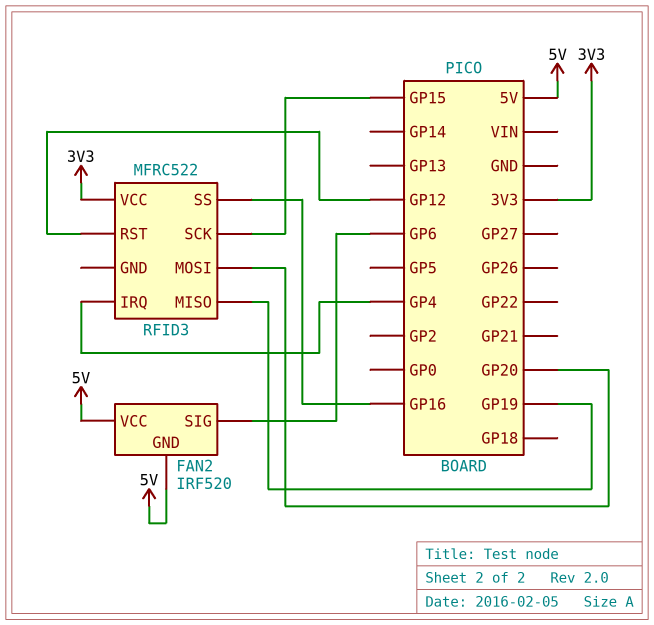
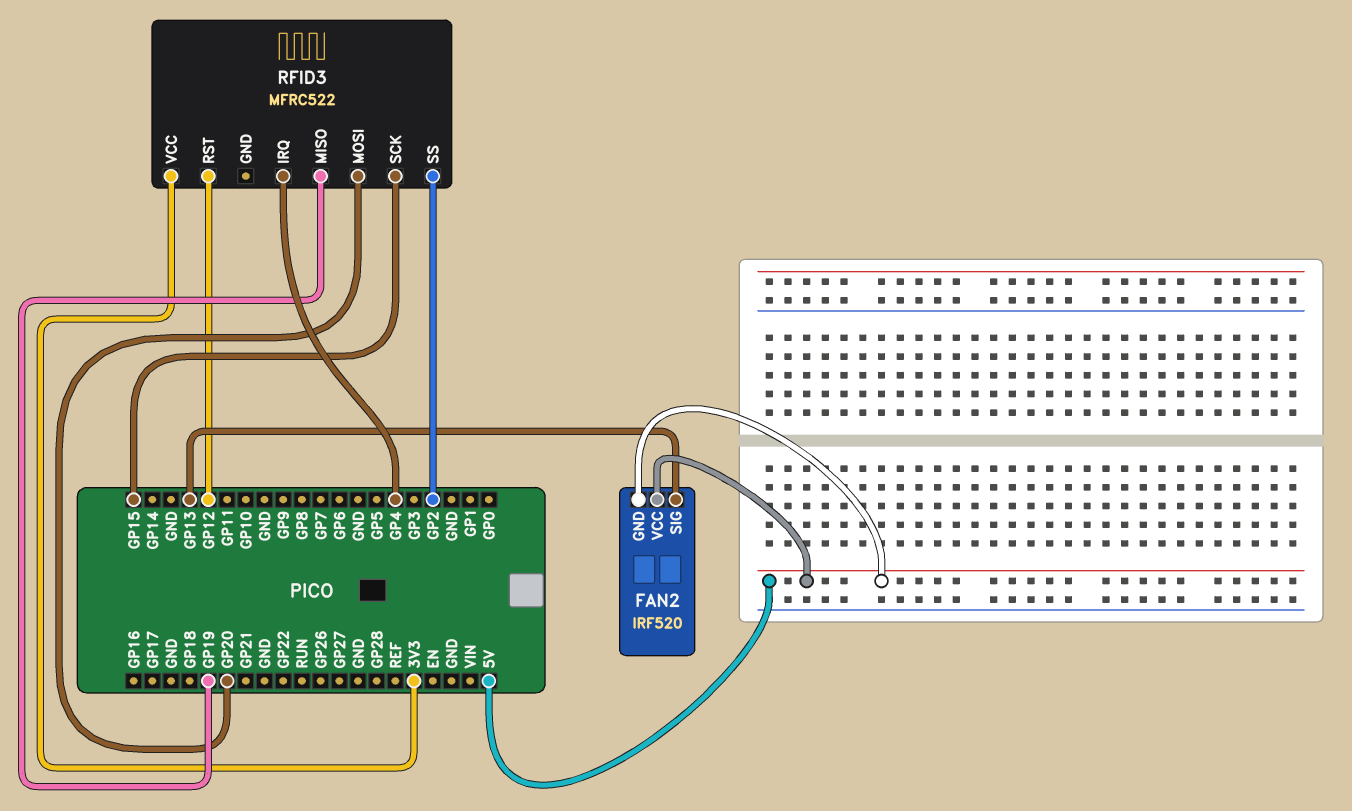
FAN2 pin SIG: GP6 -> GP13
RFID3 pin SS: GP16 -> GP2

